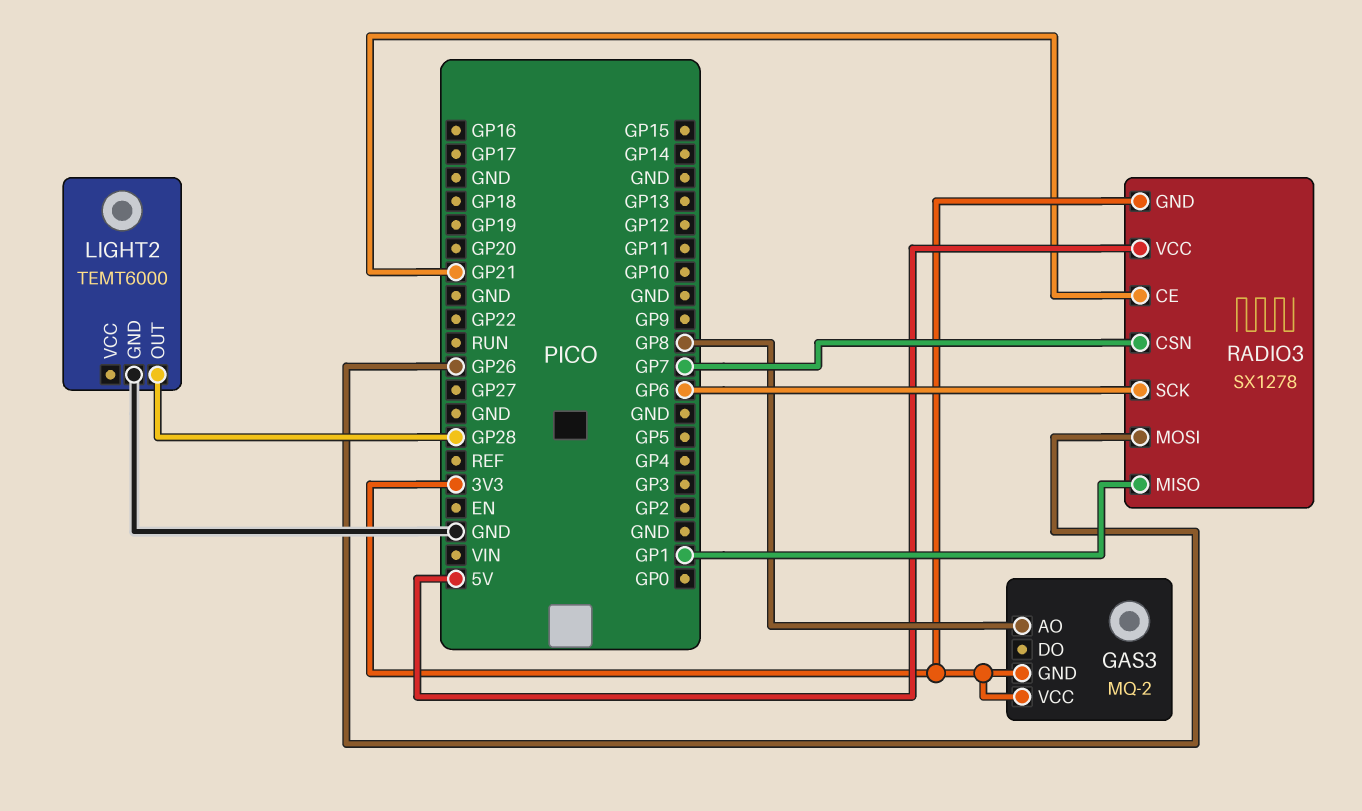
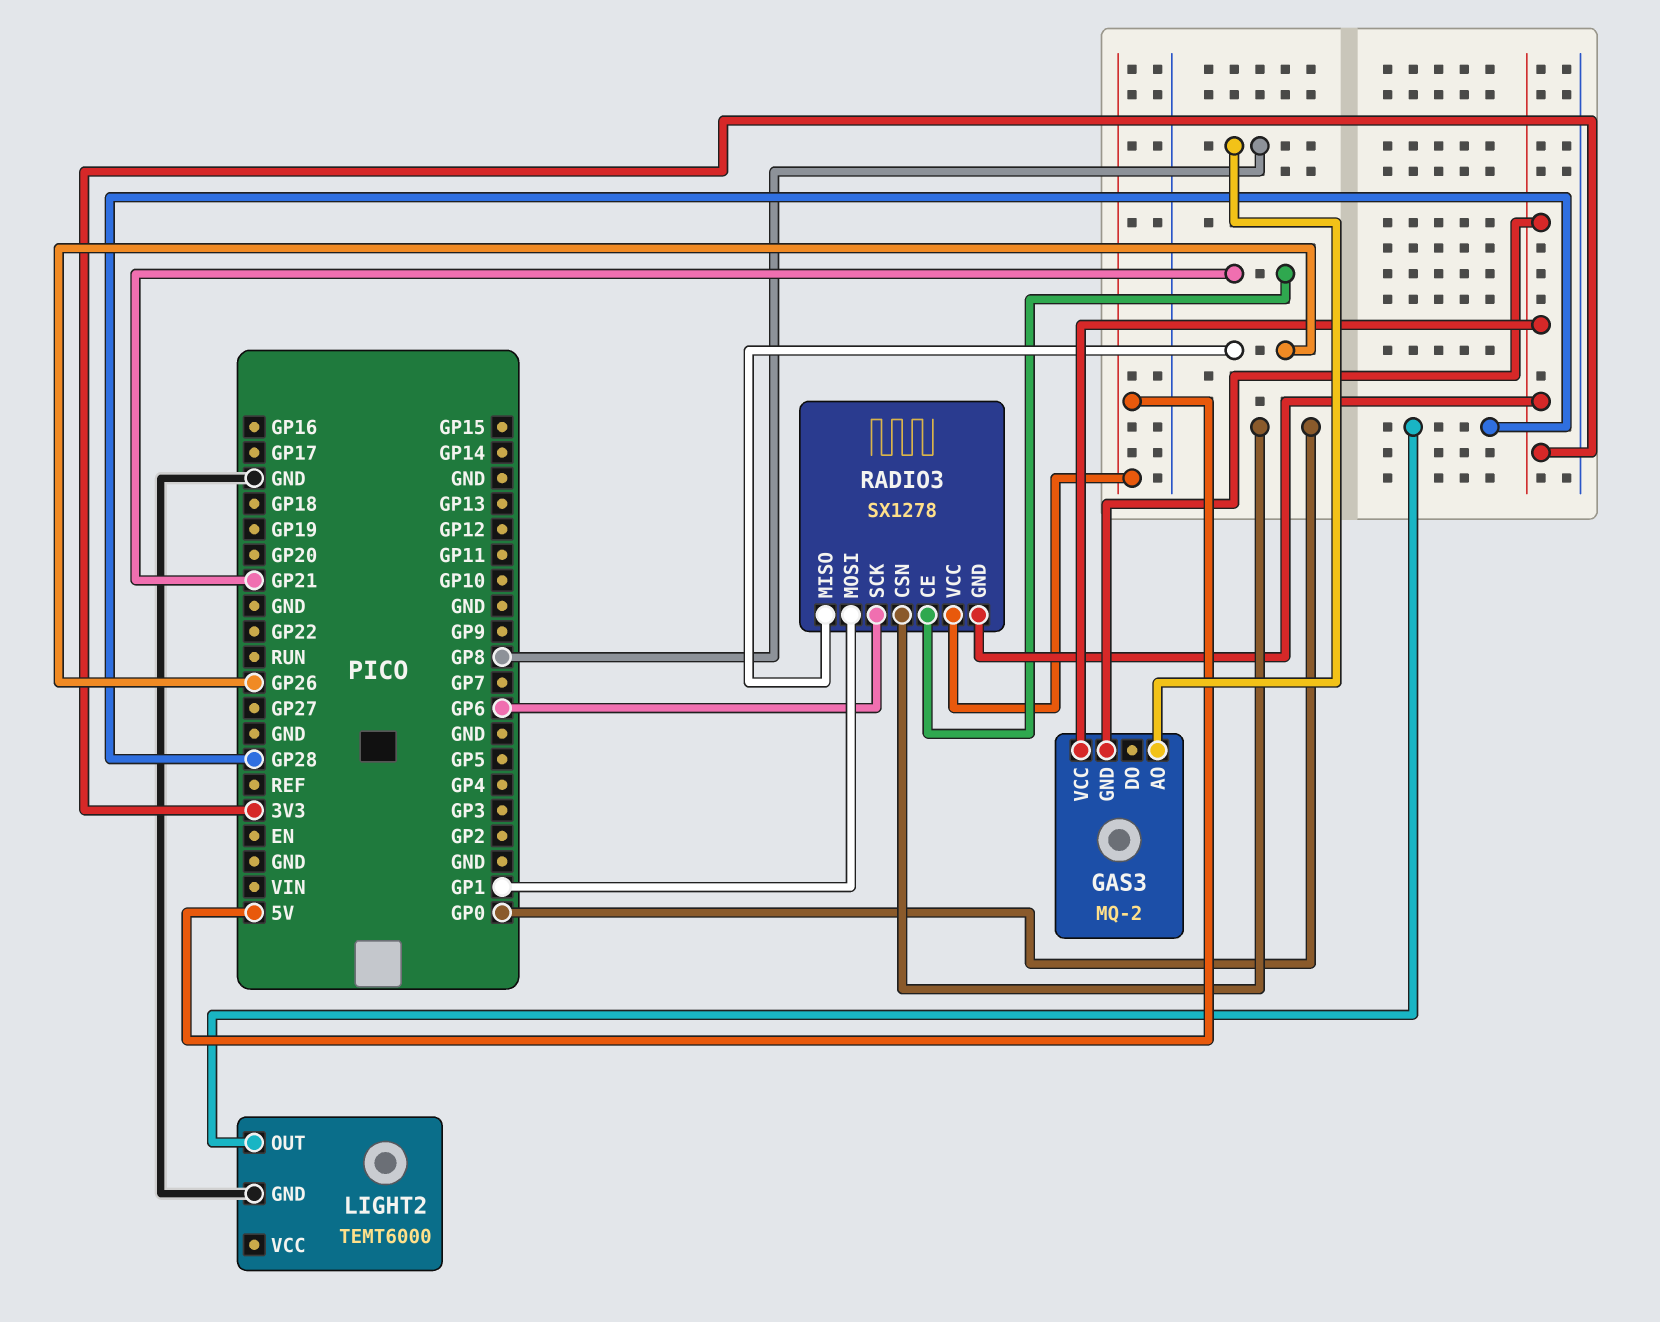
RADIO3 pin CSN: GP7 -> GP0
RADIO3 pin MISO: GP1 -> GP26
RADIO3 pin MOSI: GP26 -> GP1

